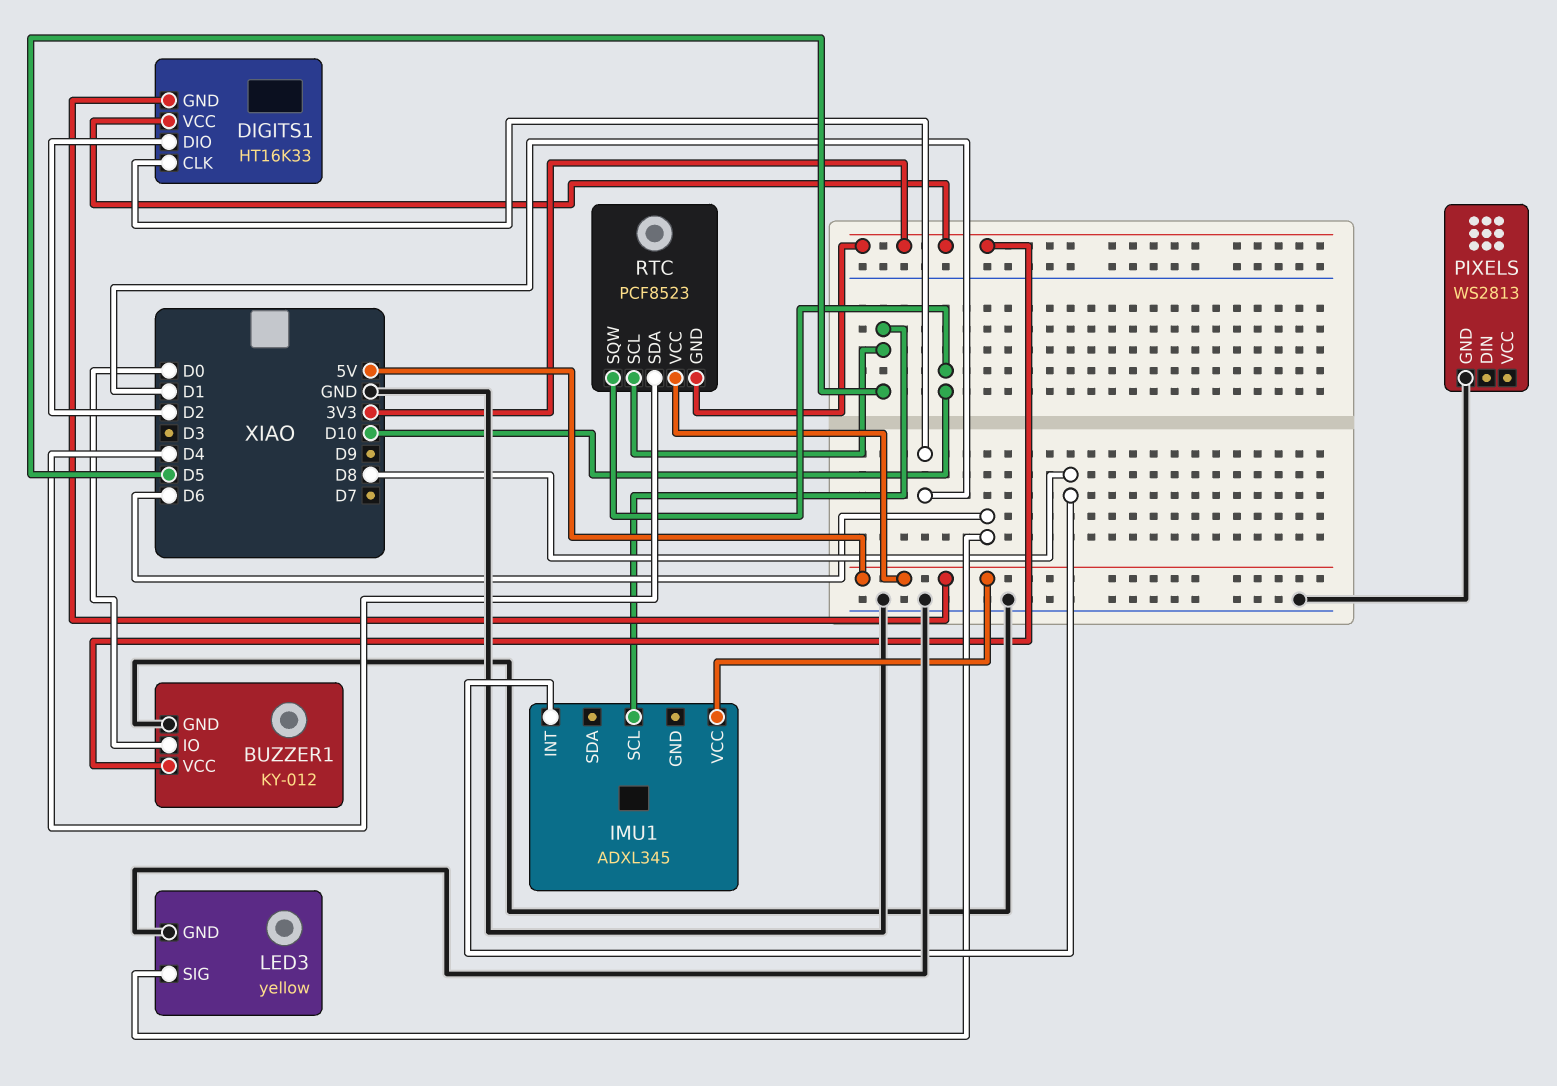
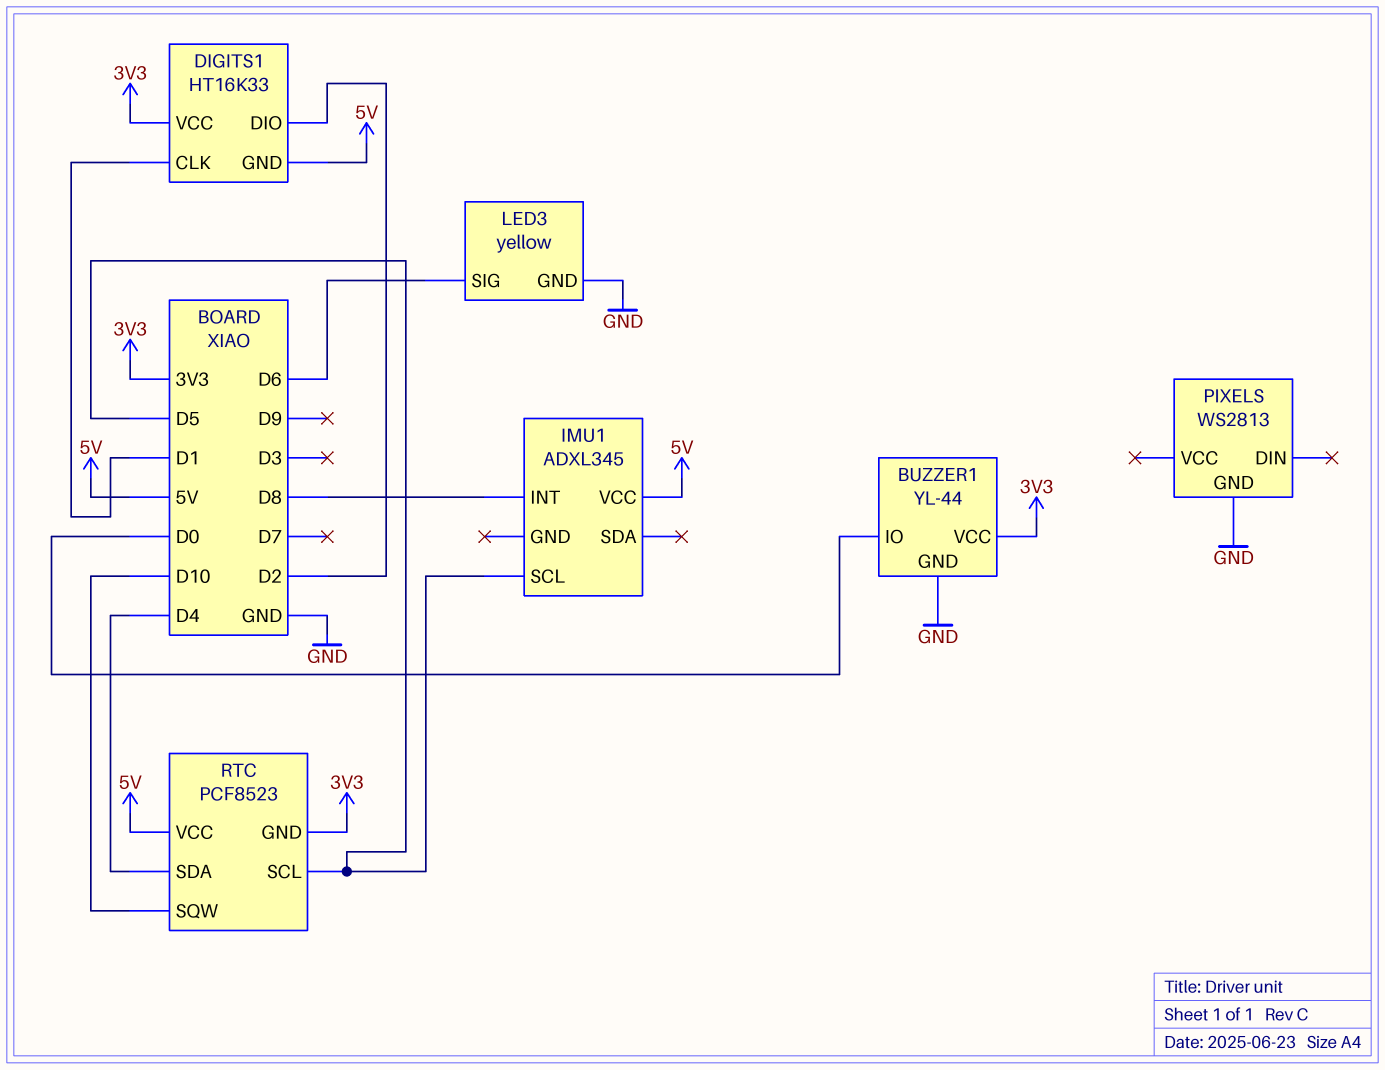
BUZZER1: KY-012 -> YL-44

